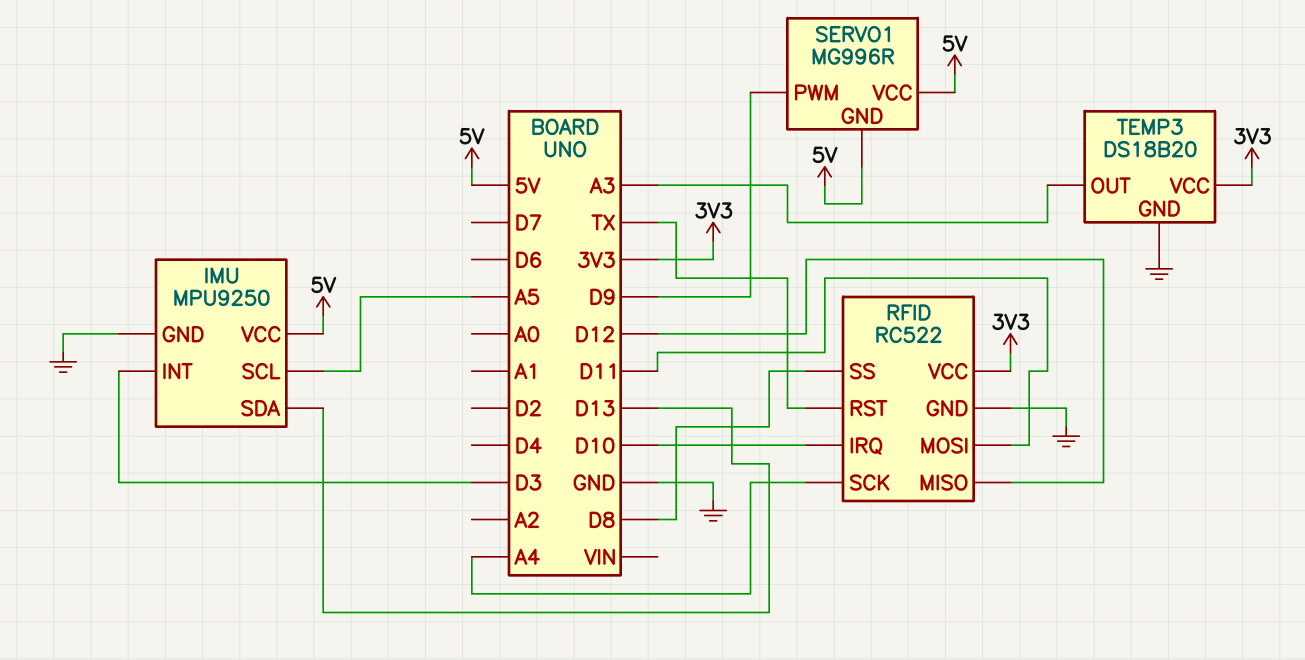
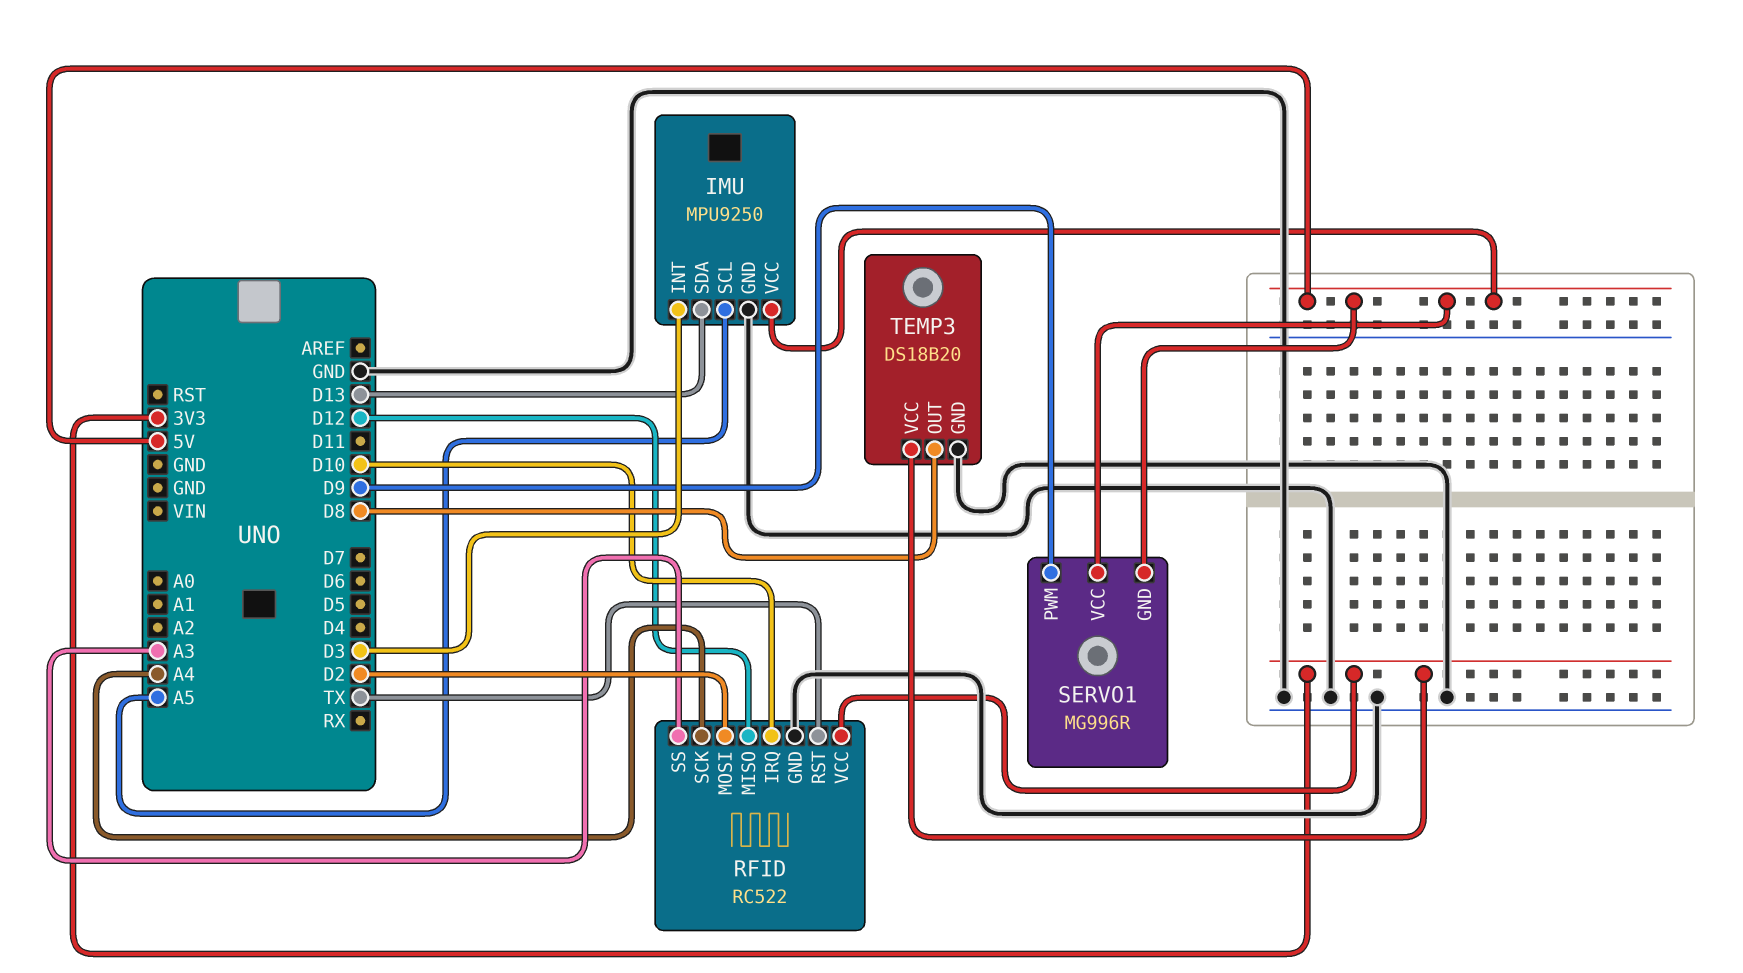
RFID pin MOSI: D11 -> D2
RFID pin SS: D8 -> A3
TEMP3 pin OUT: A3 -> D8

